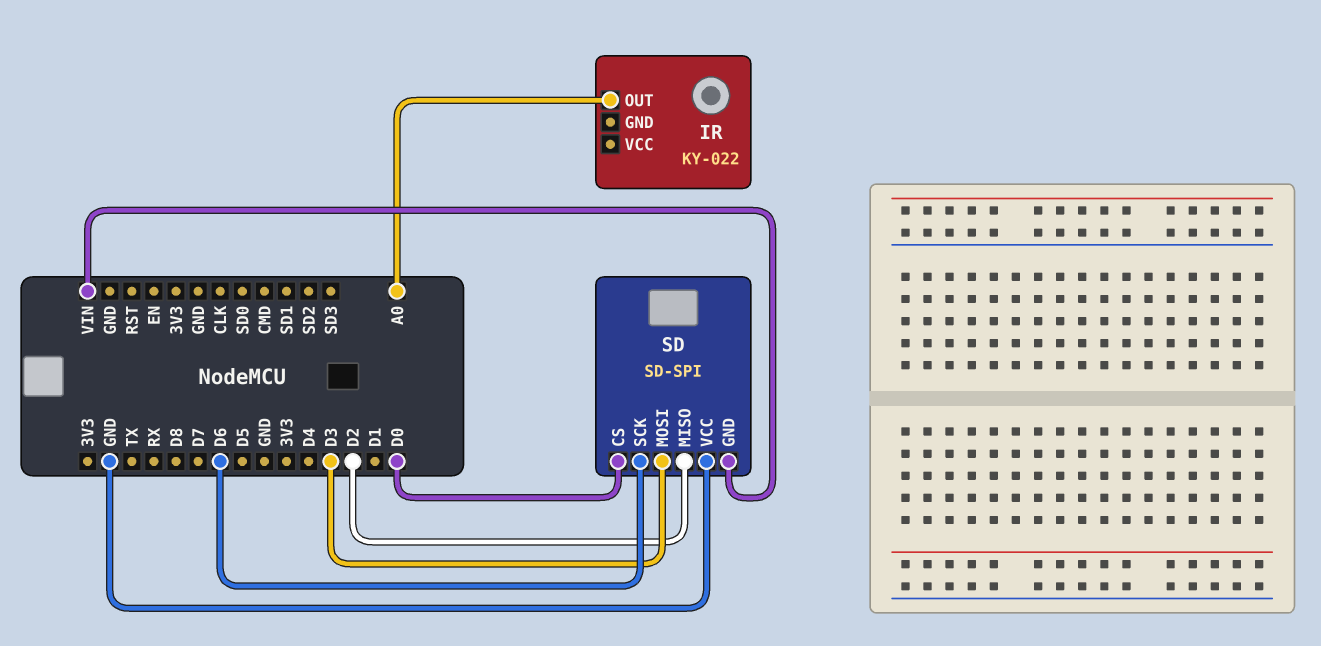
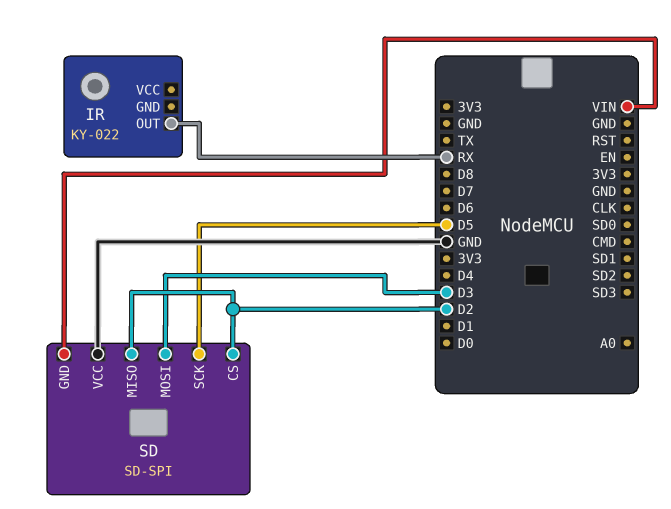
IR pin OUT: A0 -> RX
SD pin CS: D0 -> D2
SD pin SCK: D6 -> D5

